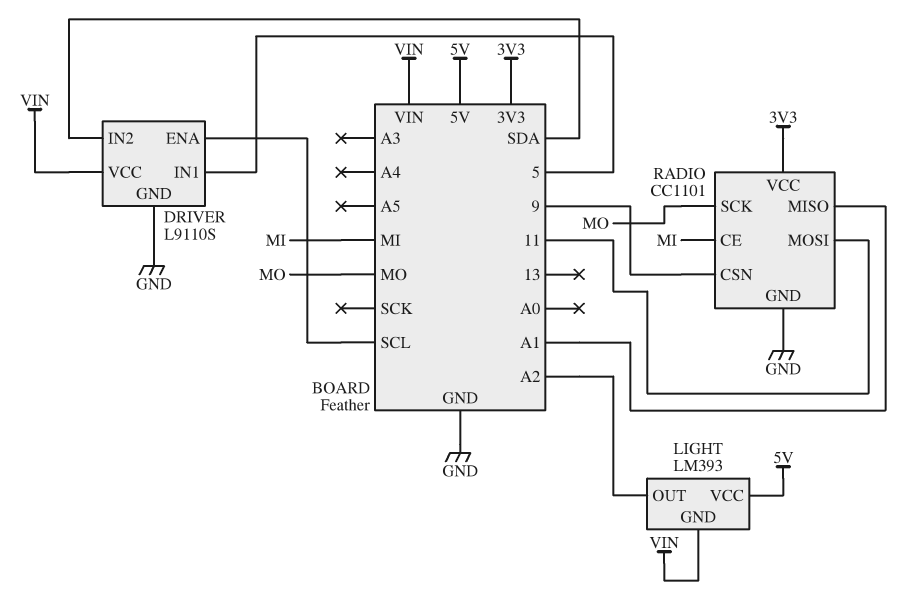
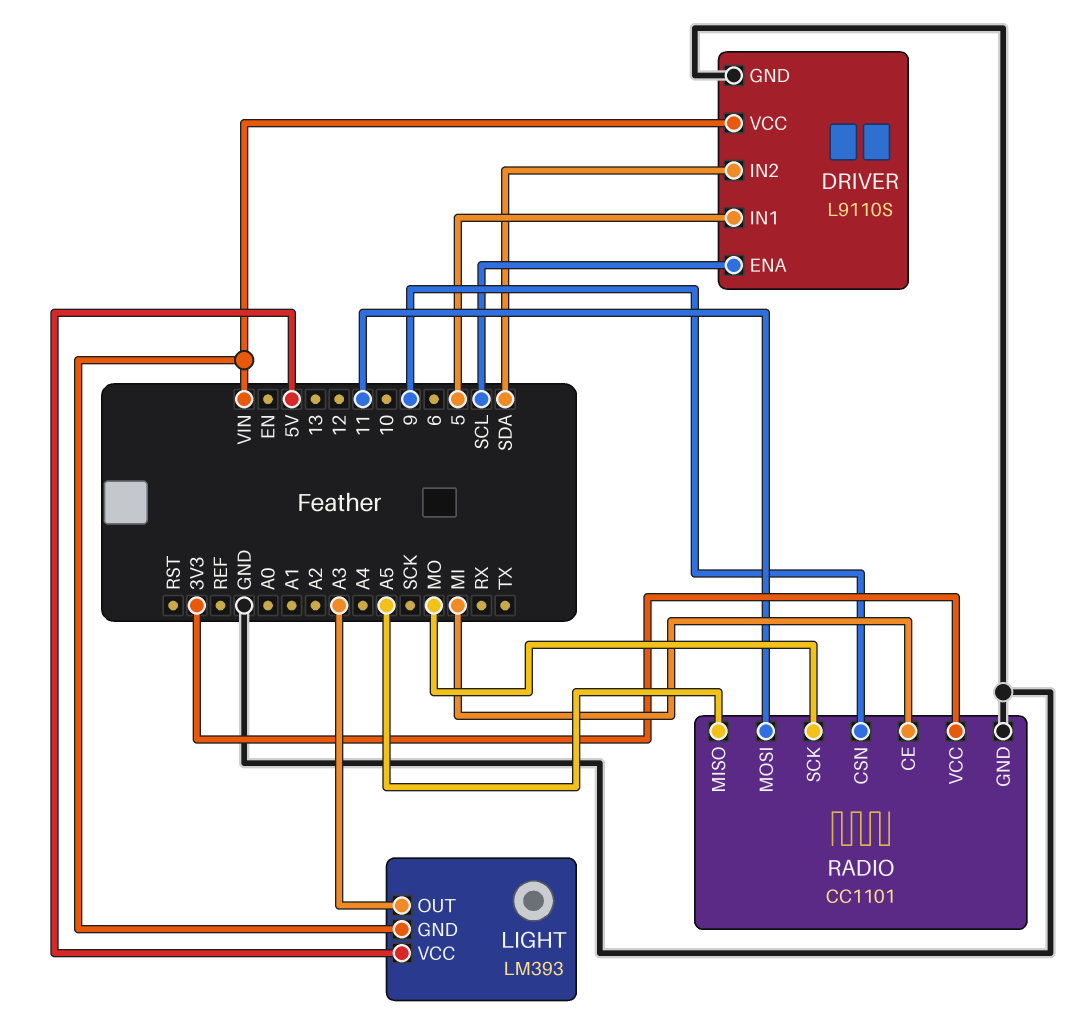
LIGHT pin OUT: A2 -> A3
RADIO pin MISO: A1 -> A5

